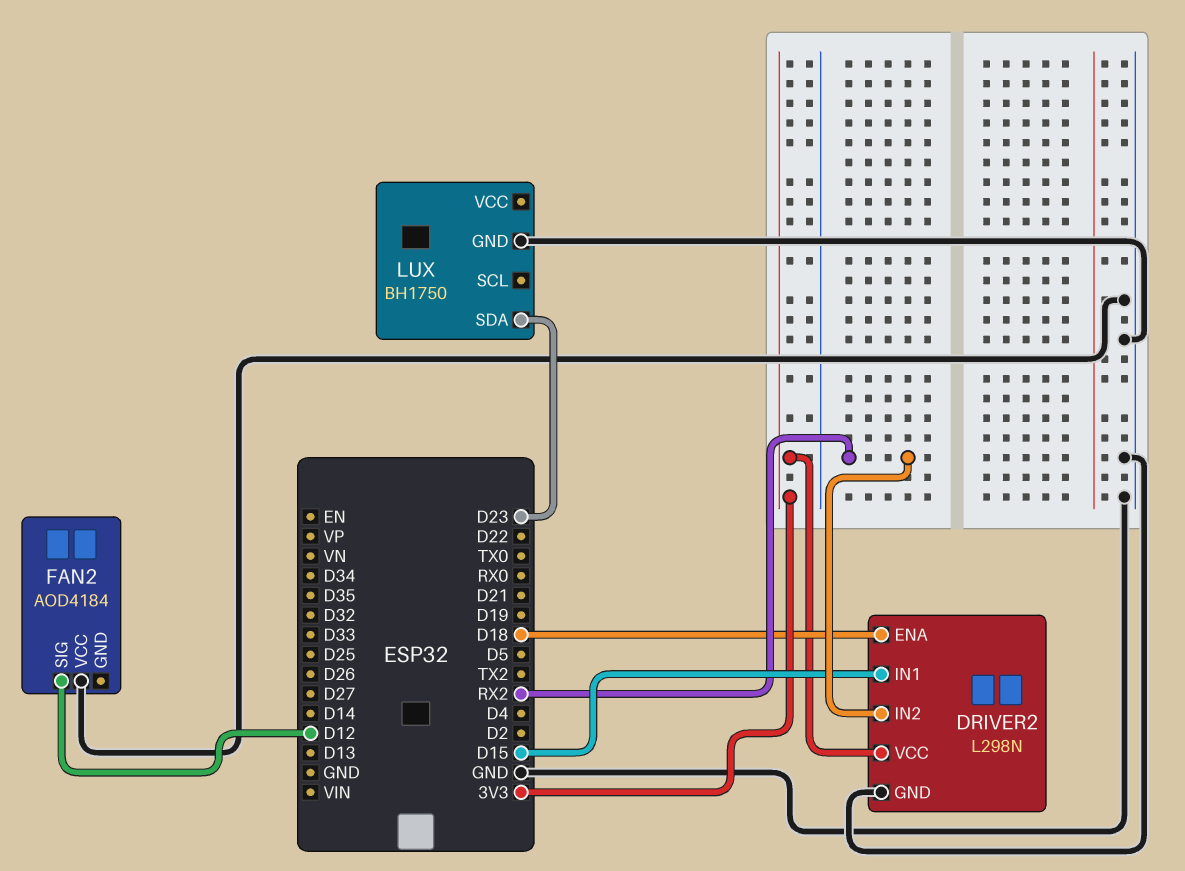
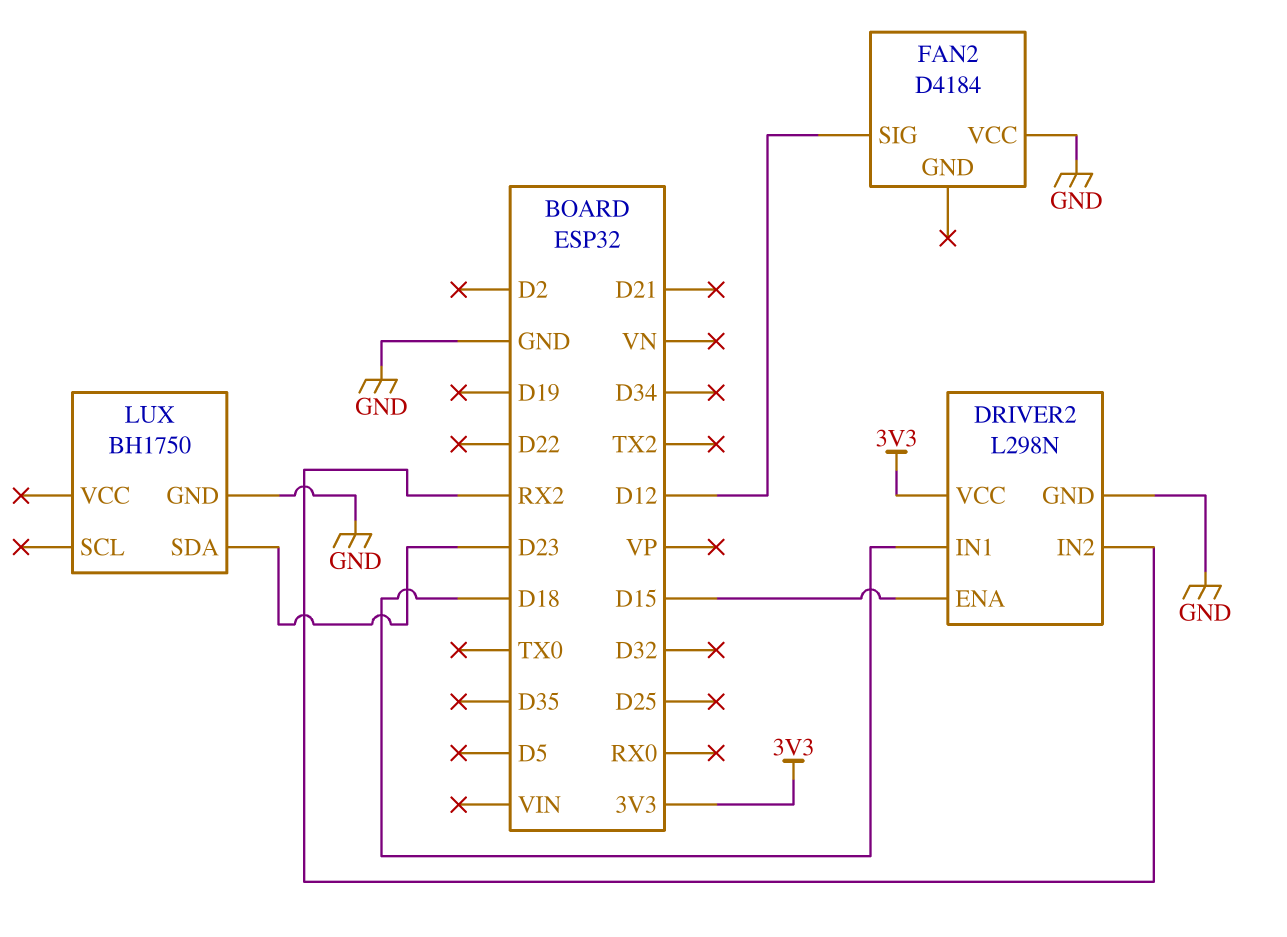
DRIVER2 pin ENA: D18 -> D15
DRIVER2 pin IN1: D15 -> D18
FAN2: AOD4184 -> D4184

